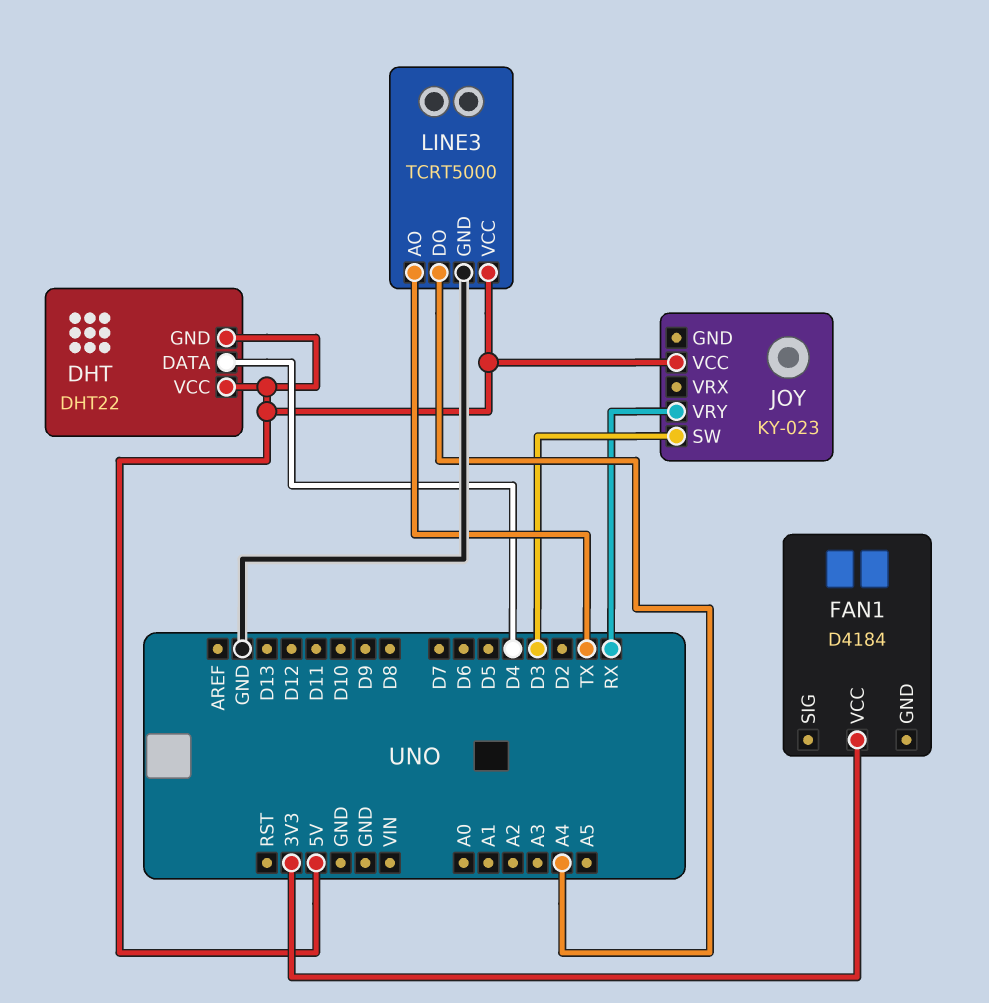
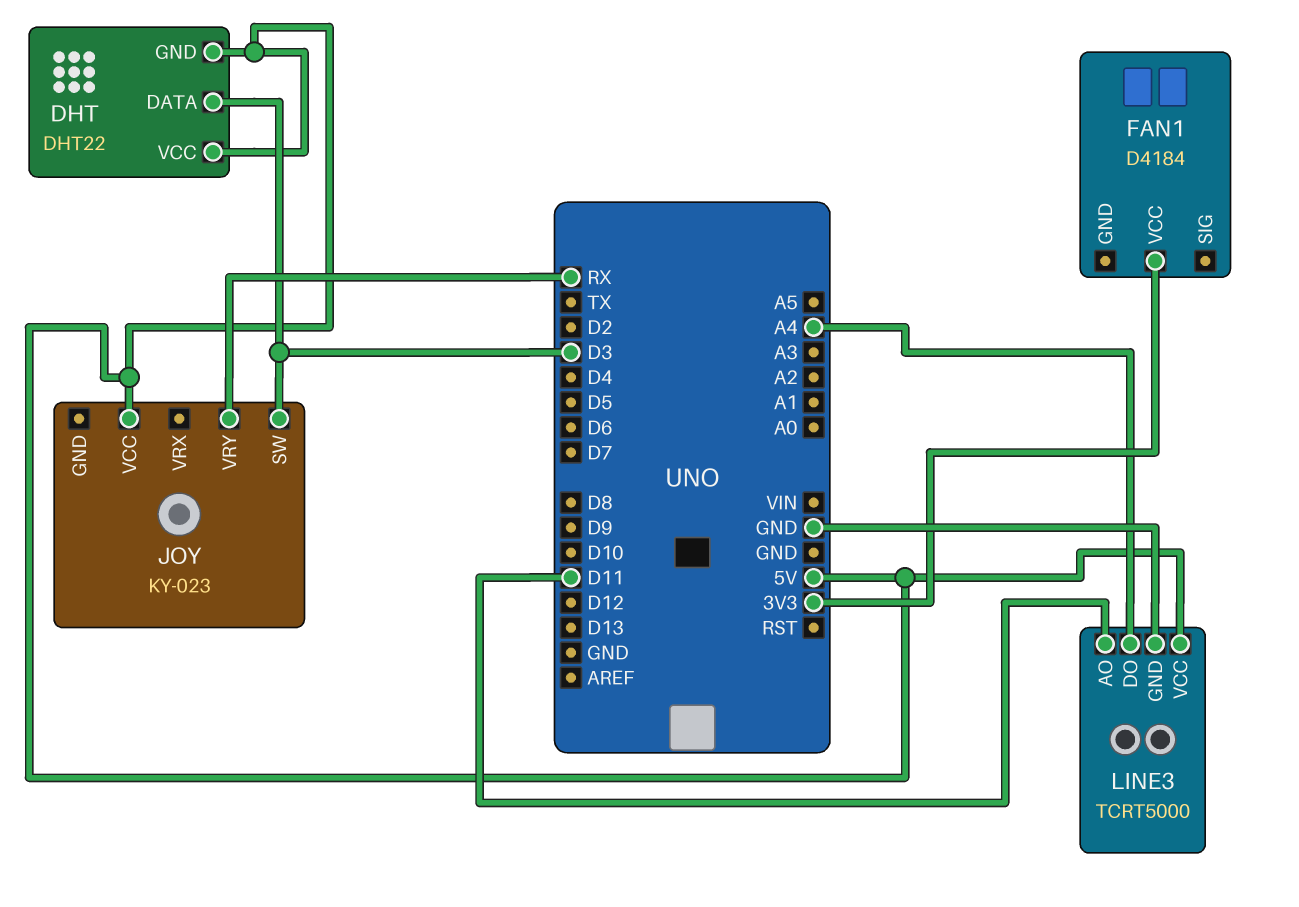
DHT pin DATA: D4 -> D3
LINE3 pin AO: TX -> D11

